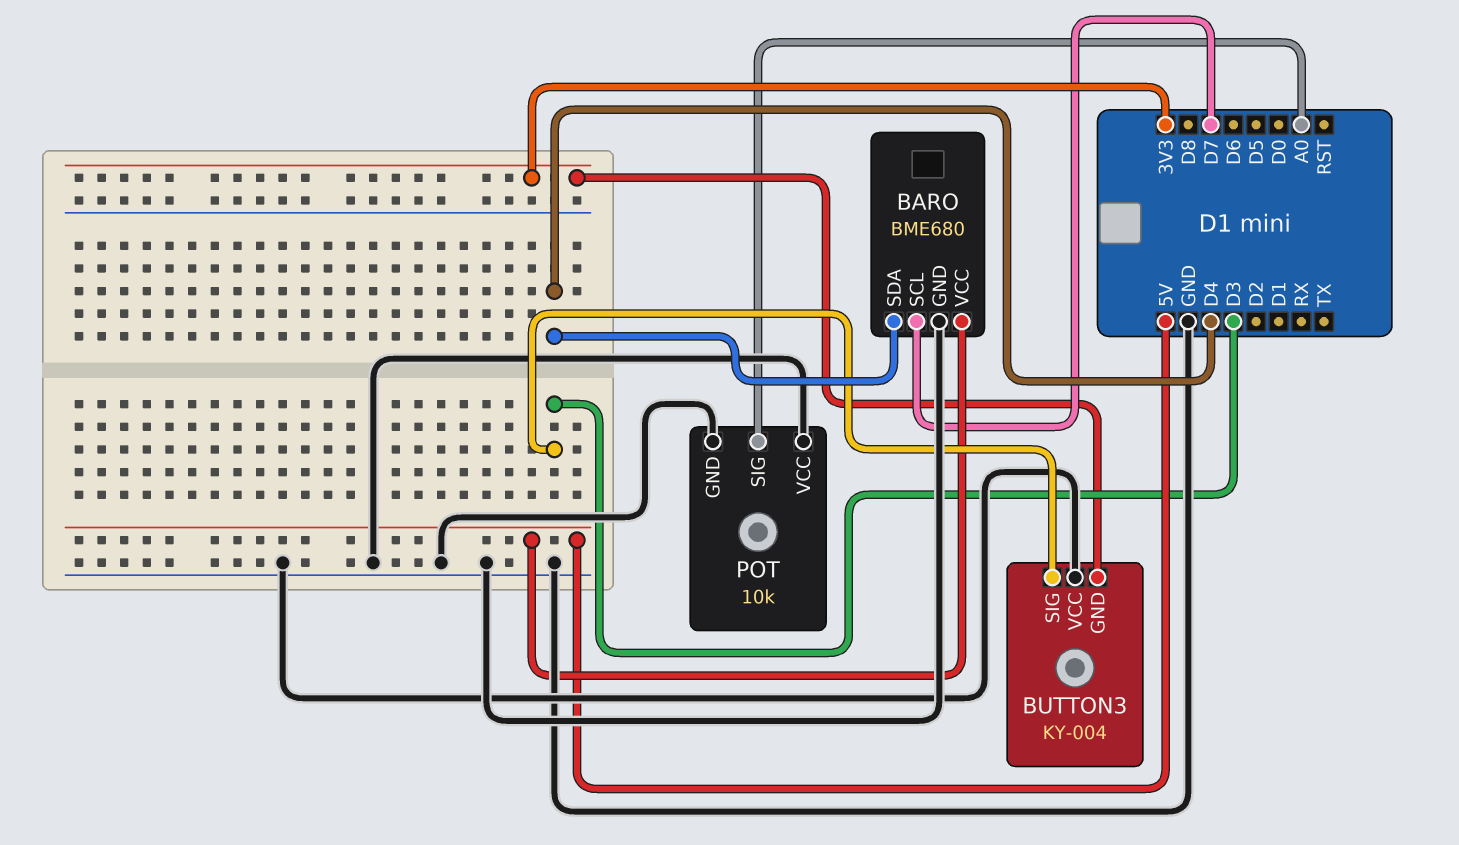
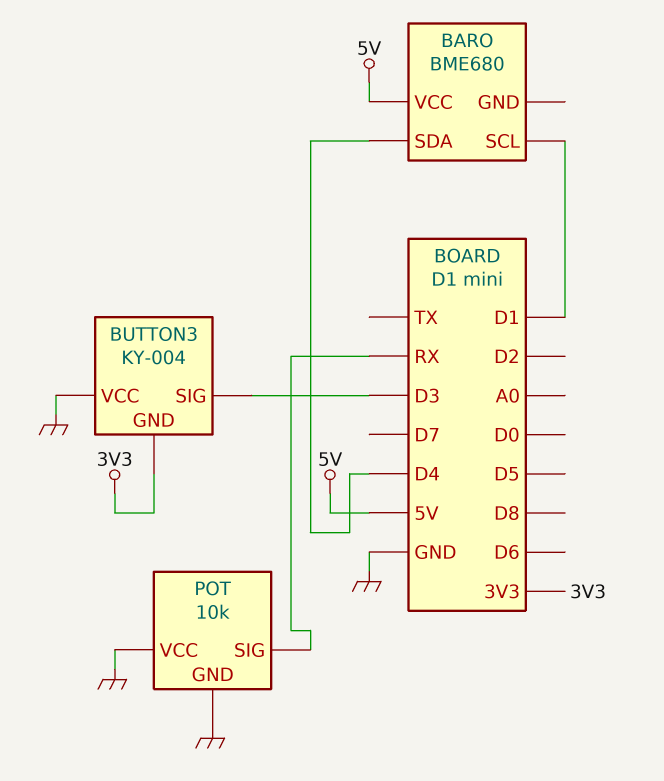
BARO pin GND: GND -> none
BARO pin SCL: D7 -> D1
POT pin SIG: A0 -> RX

